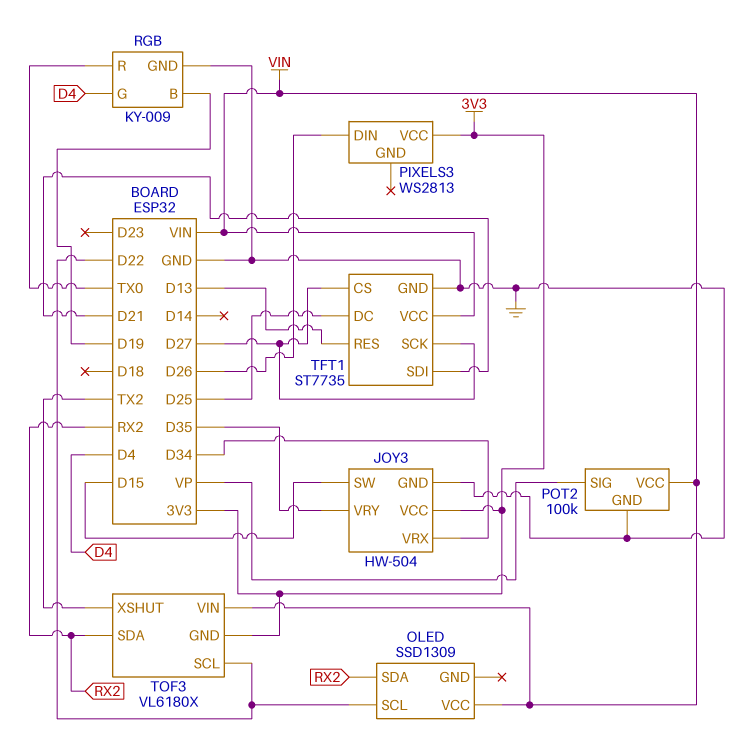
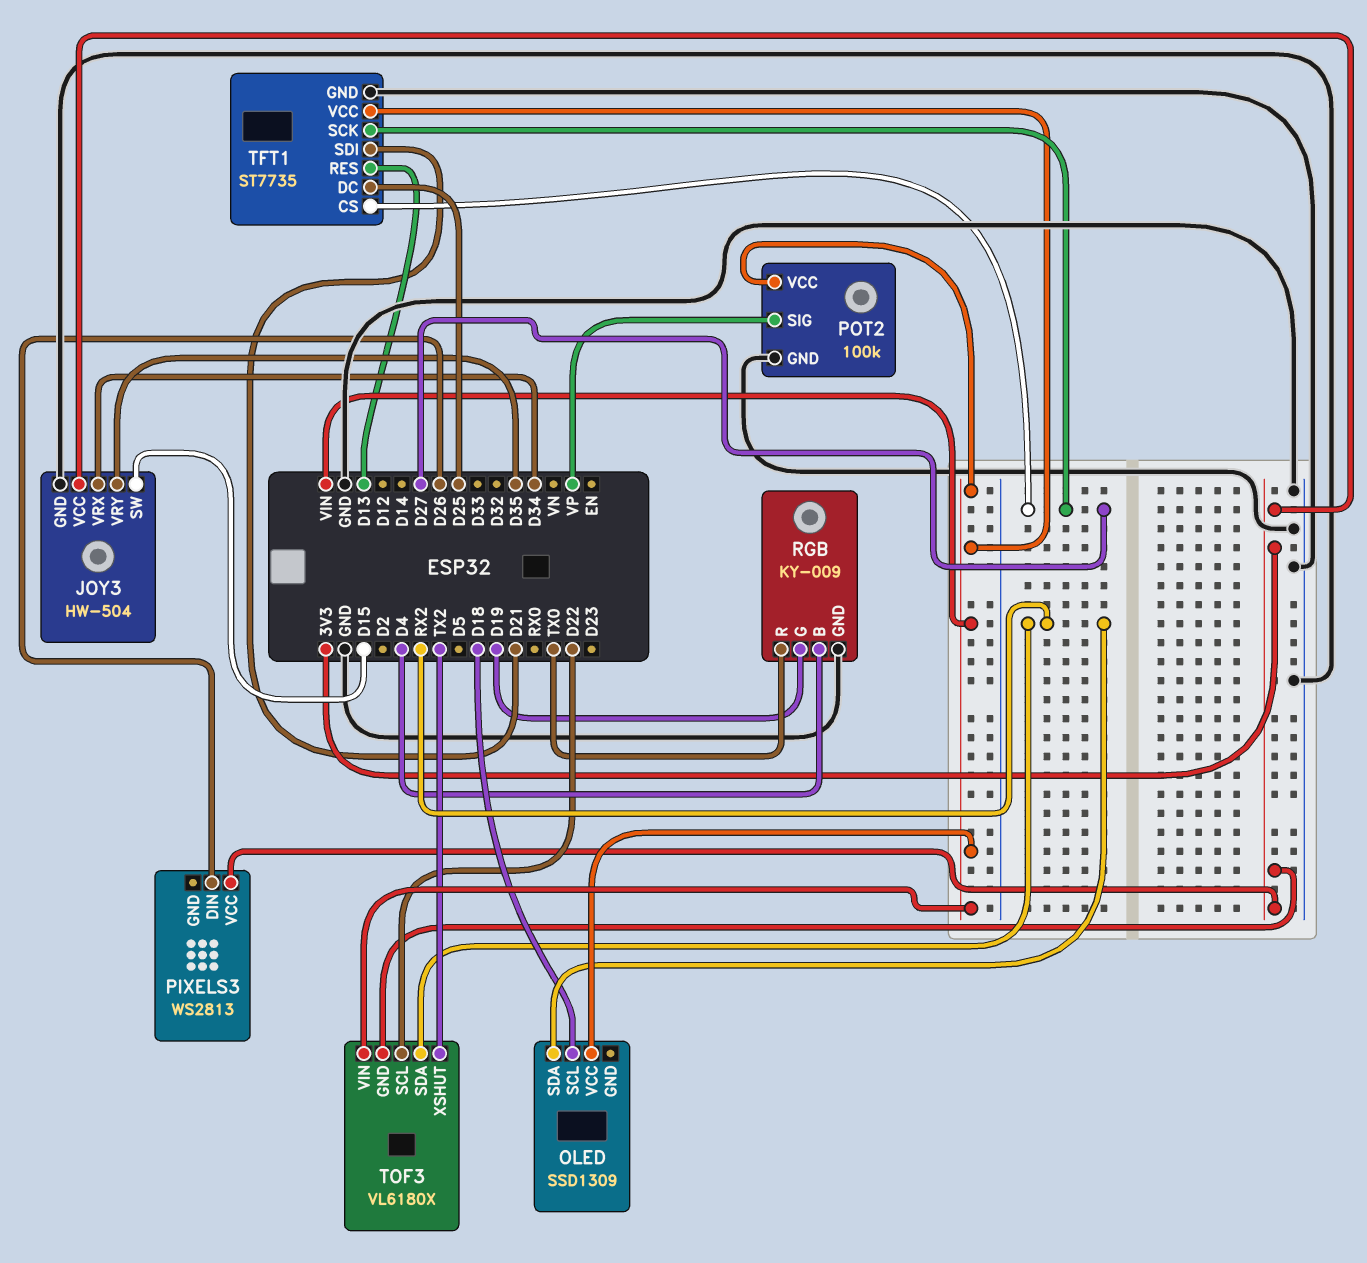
OLED pin SCL: D22 -> D18
RGB pin B: D19 -> D4
RGB pin G: D4 -> D19

